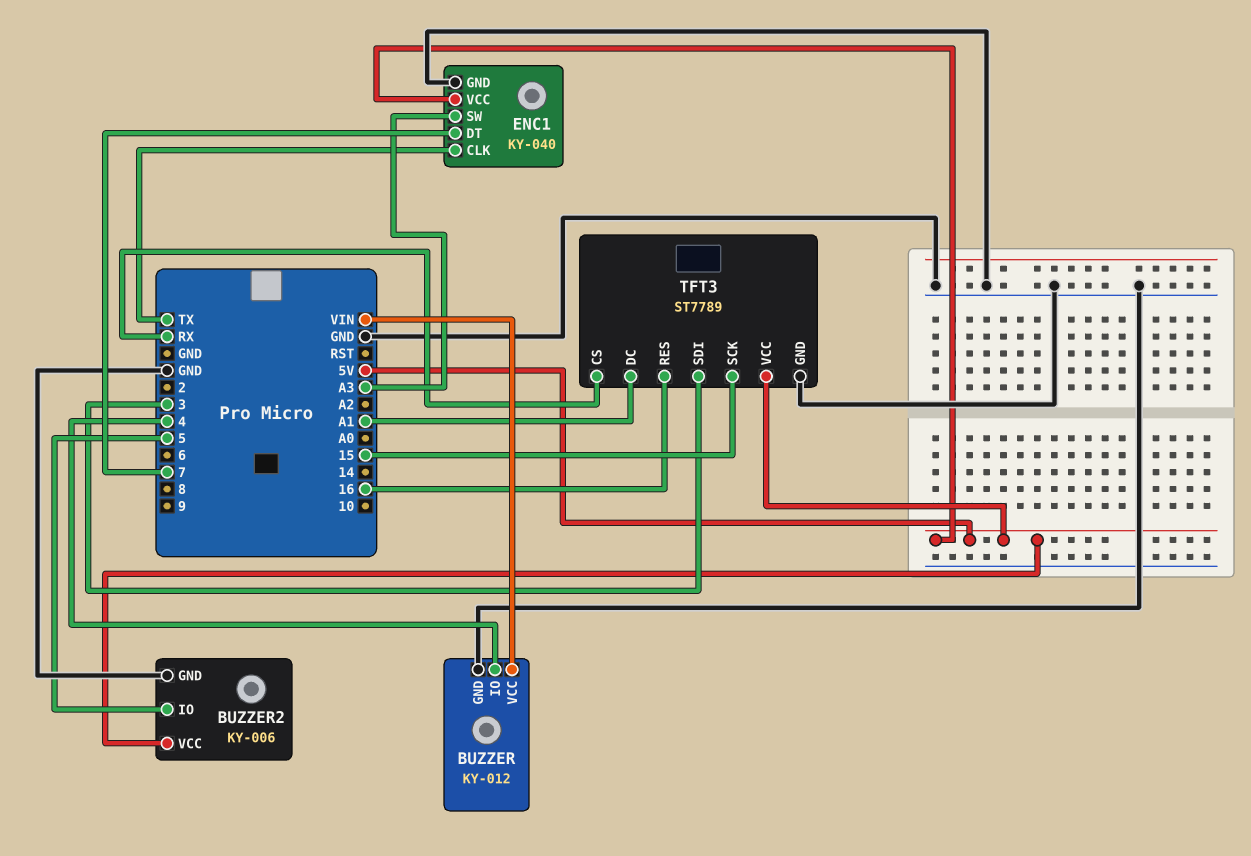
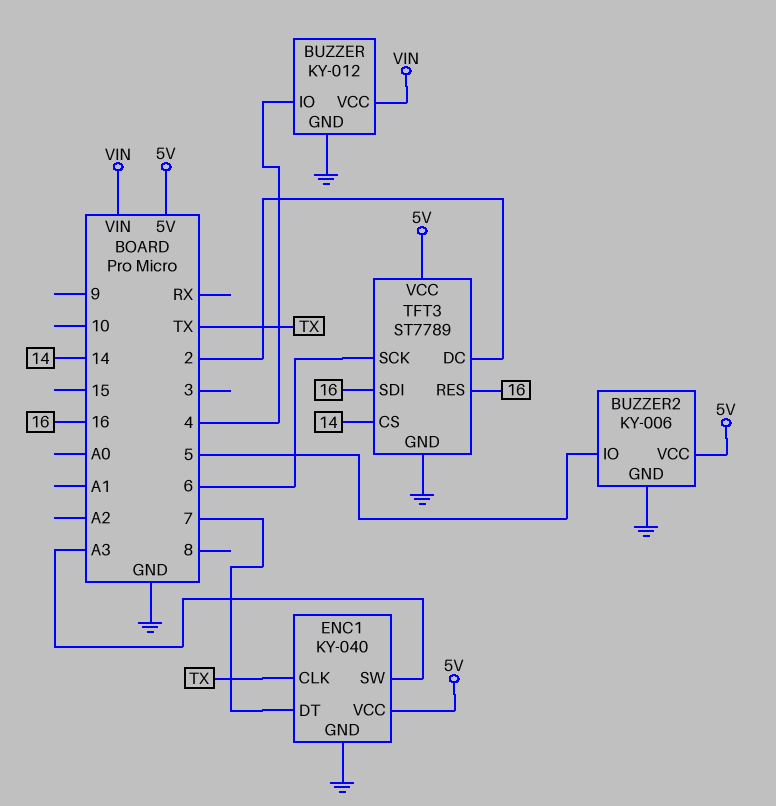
TFT3 pin CS: RX -> 14
TFT3 pin DC: A1 -> 2
TFT3 pin SCK: 15 -> 6
TFT3 pin SDI: 3 -> 16

